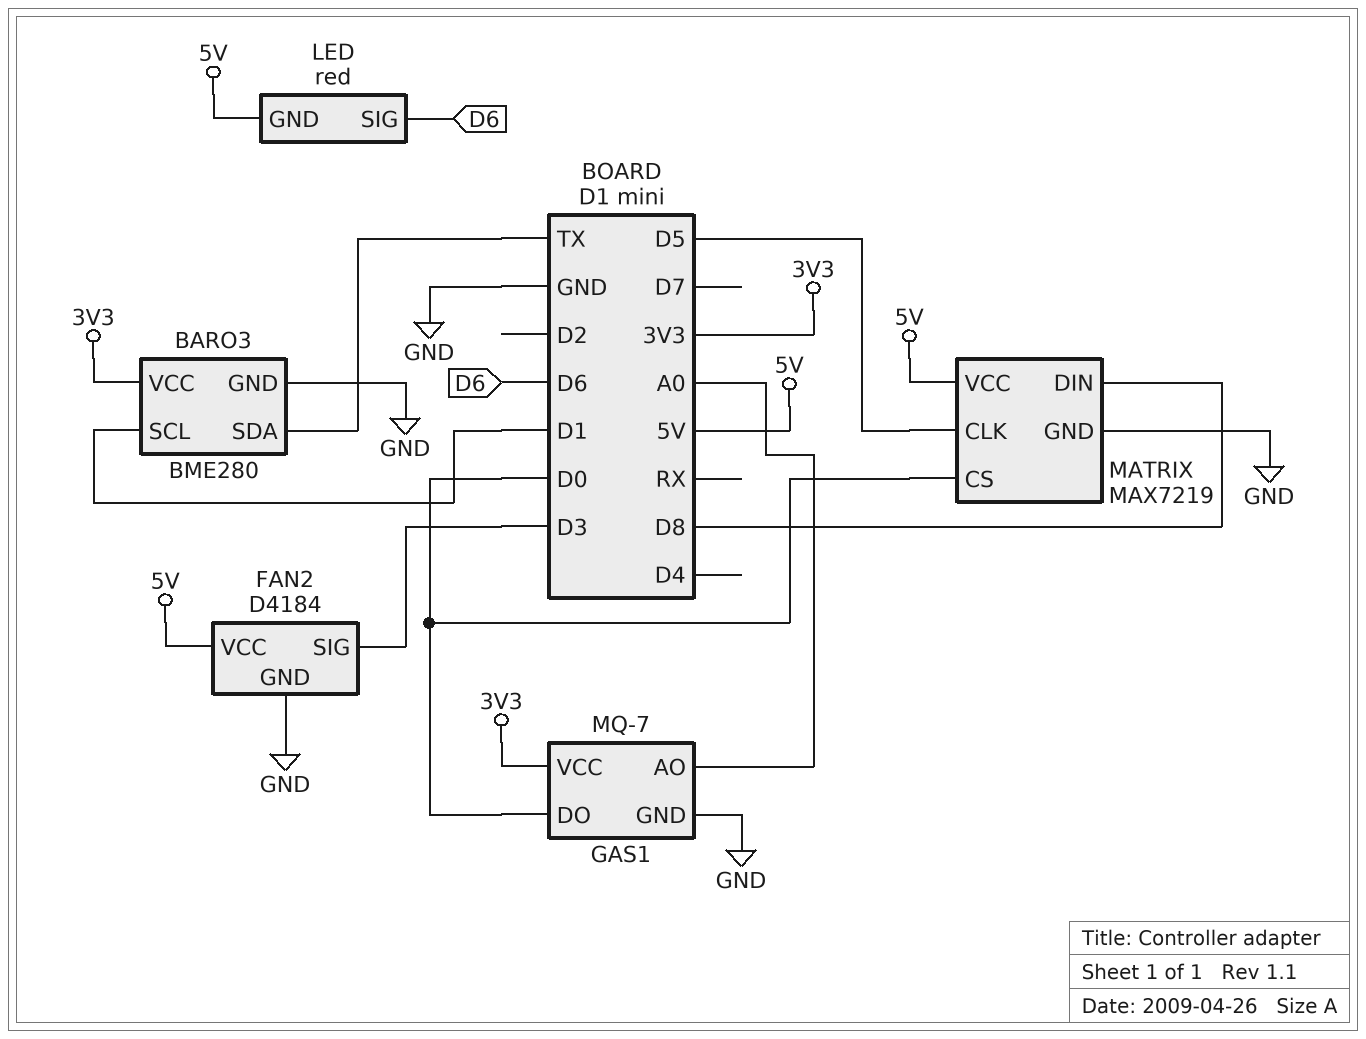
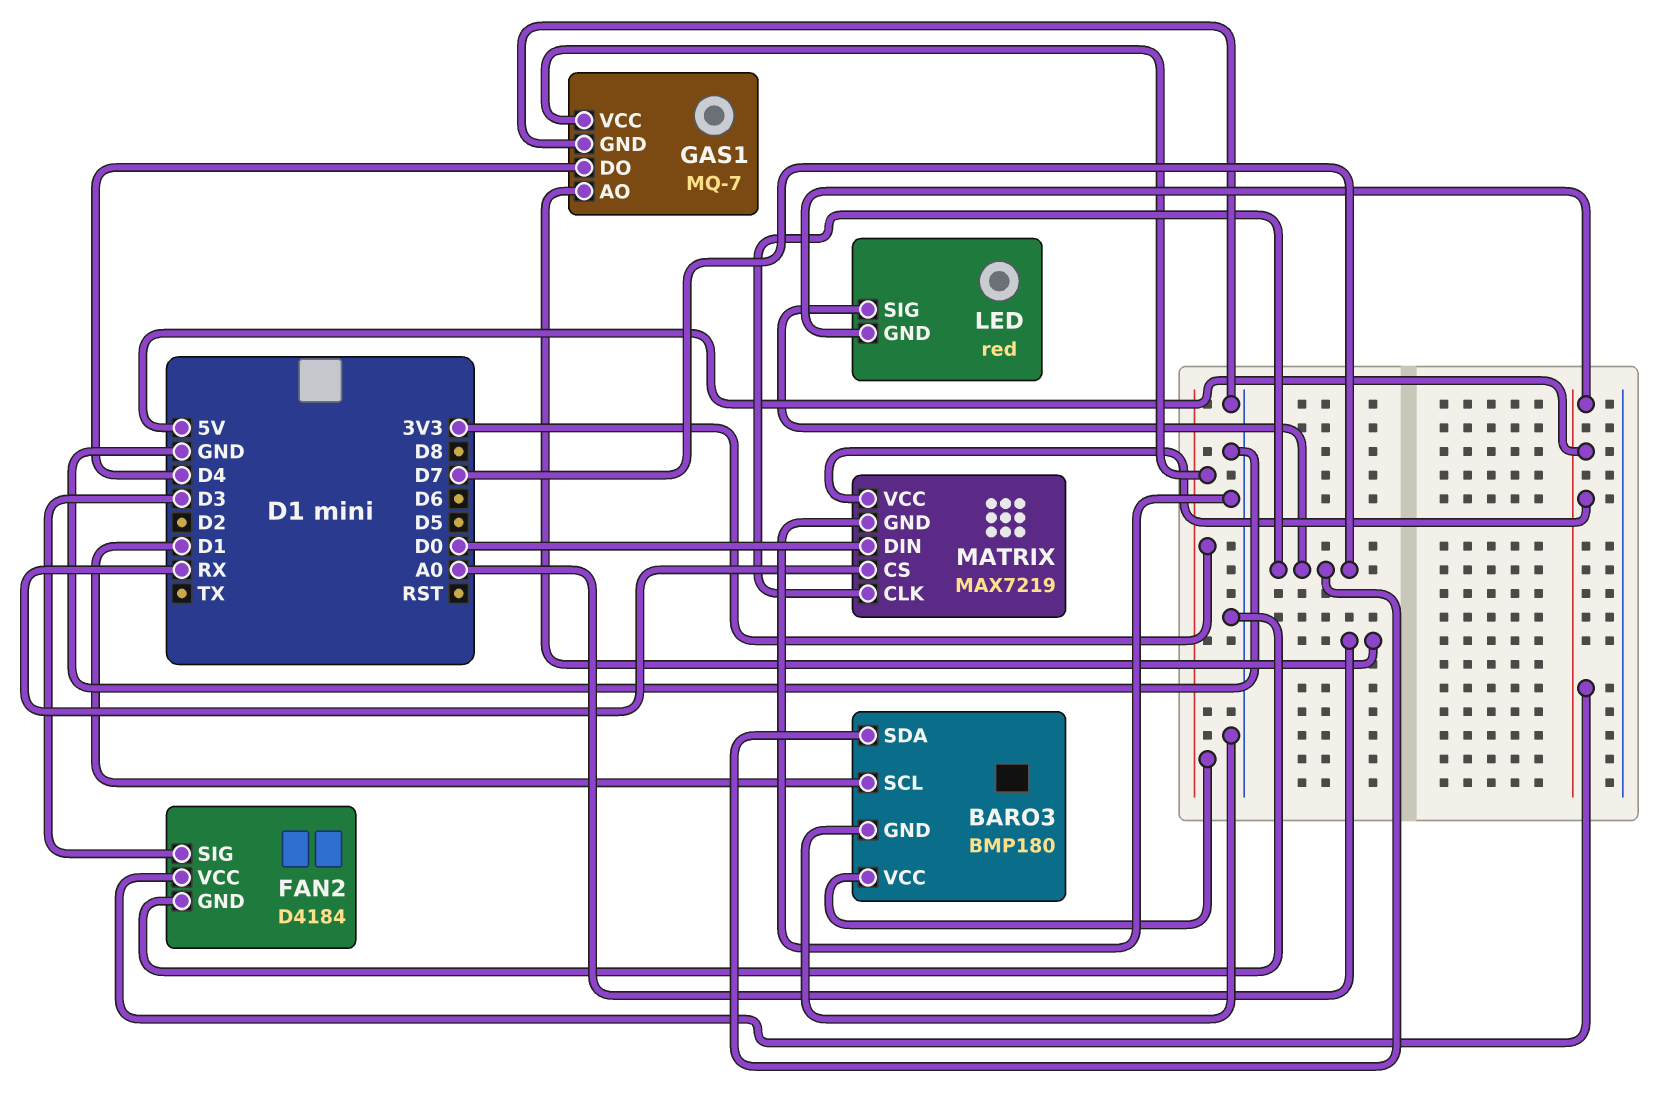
BARO3: BME280 -> BMP180
BARO3 pin SDA: TX -> D7
GAS1 pin DO: D0 -> D4
LED pin SIG: D6 -> D7
MATRIX pin CLK: D5 -> D7
MATRIX pin CS: D0 -> RX
MATRIX pin DIN: D8 -> D0

